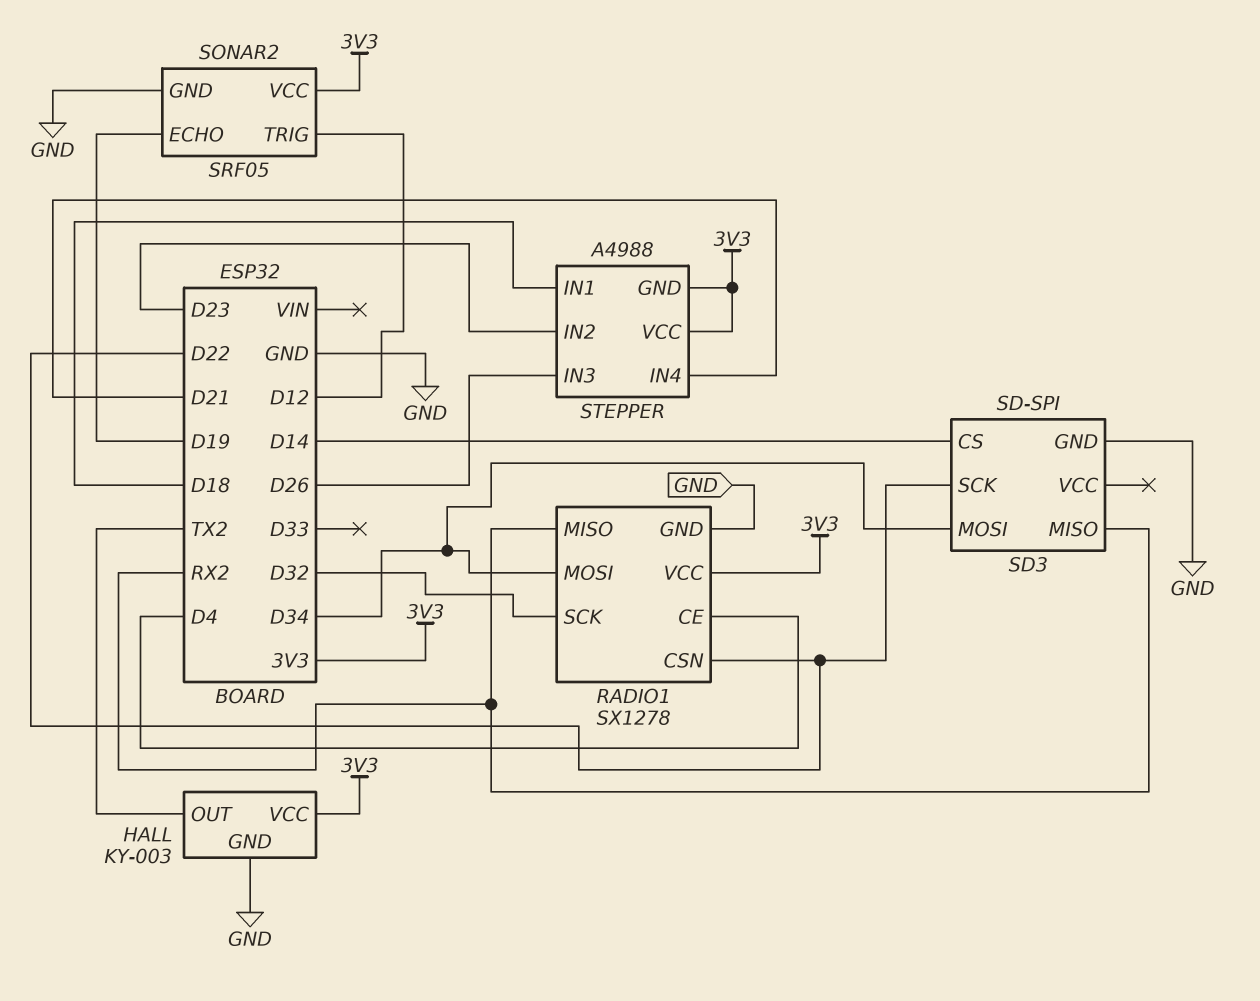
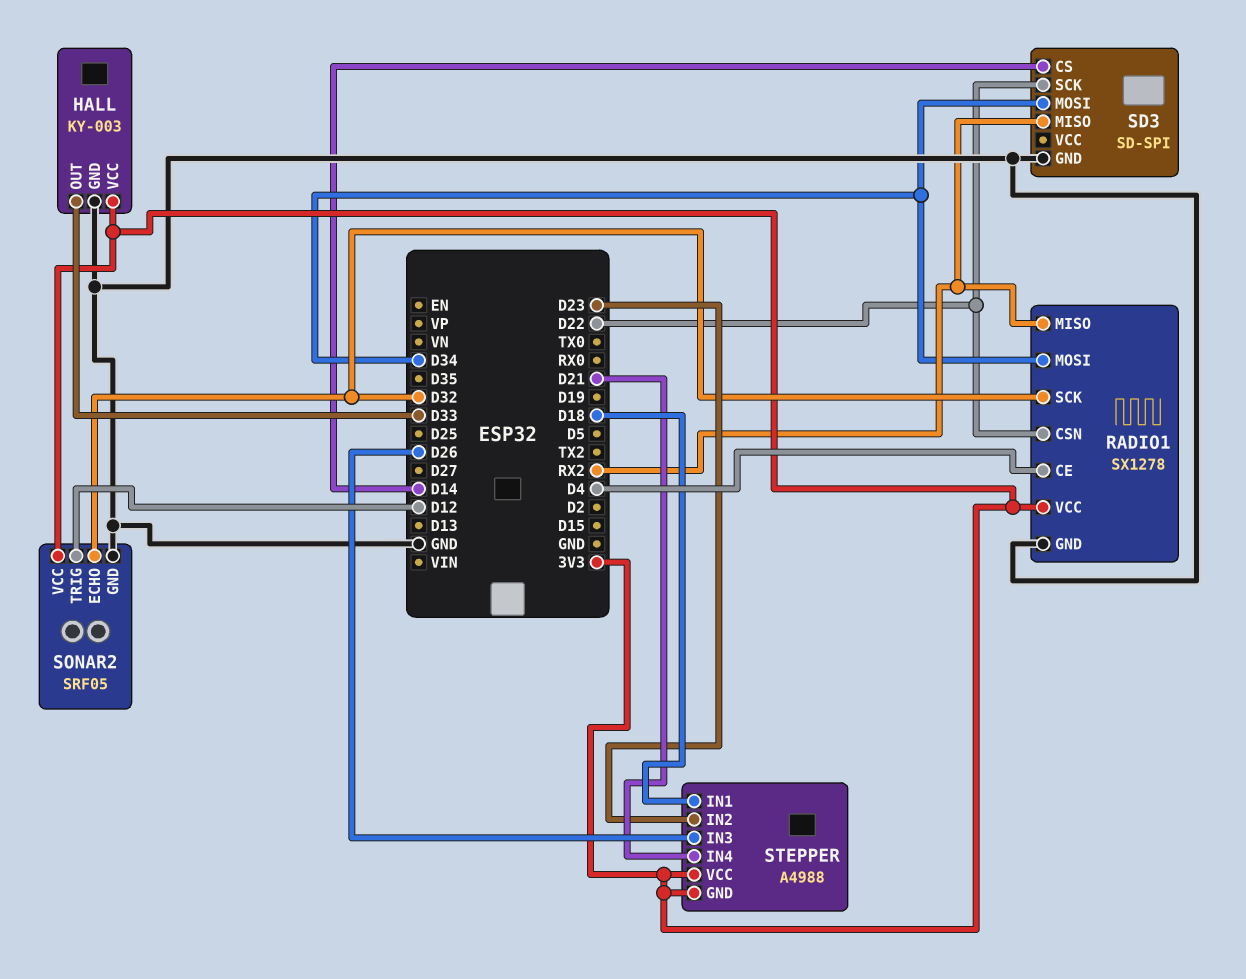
HALL pin OUT: TX2 -> D33
SONAR2 pin ECHO: D19 -> D32

